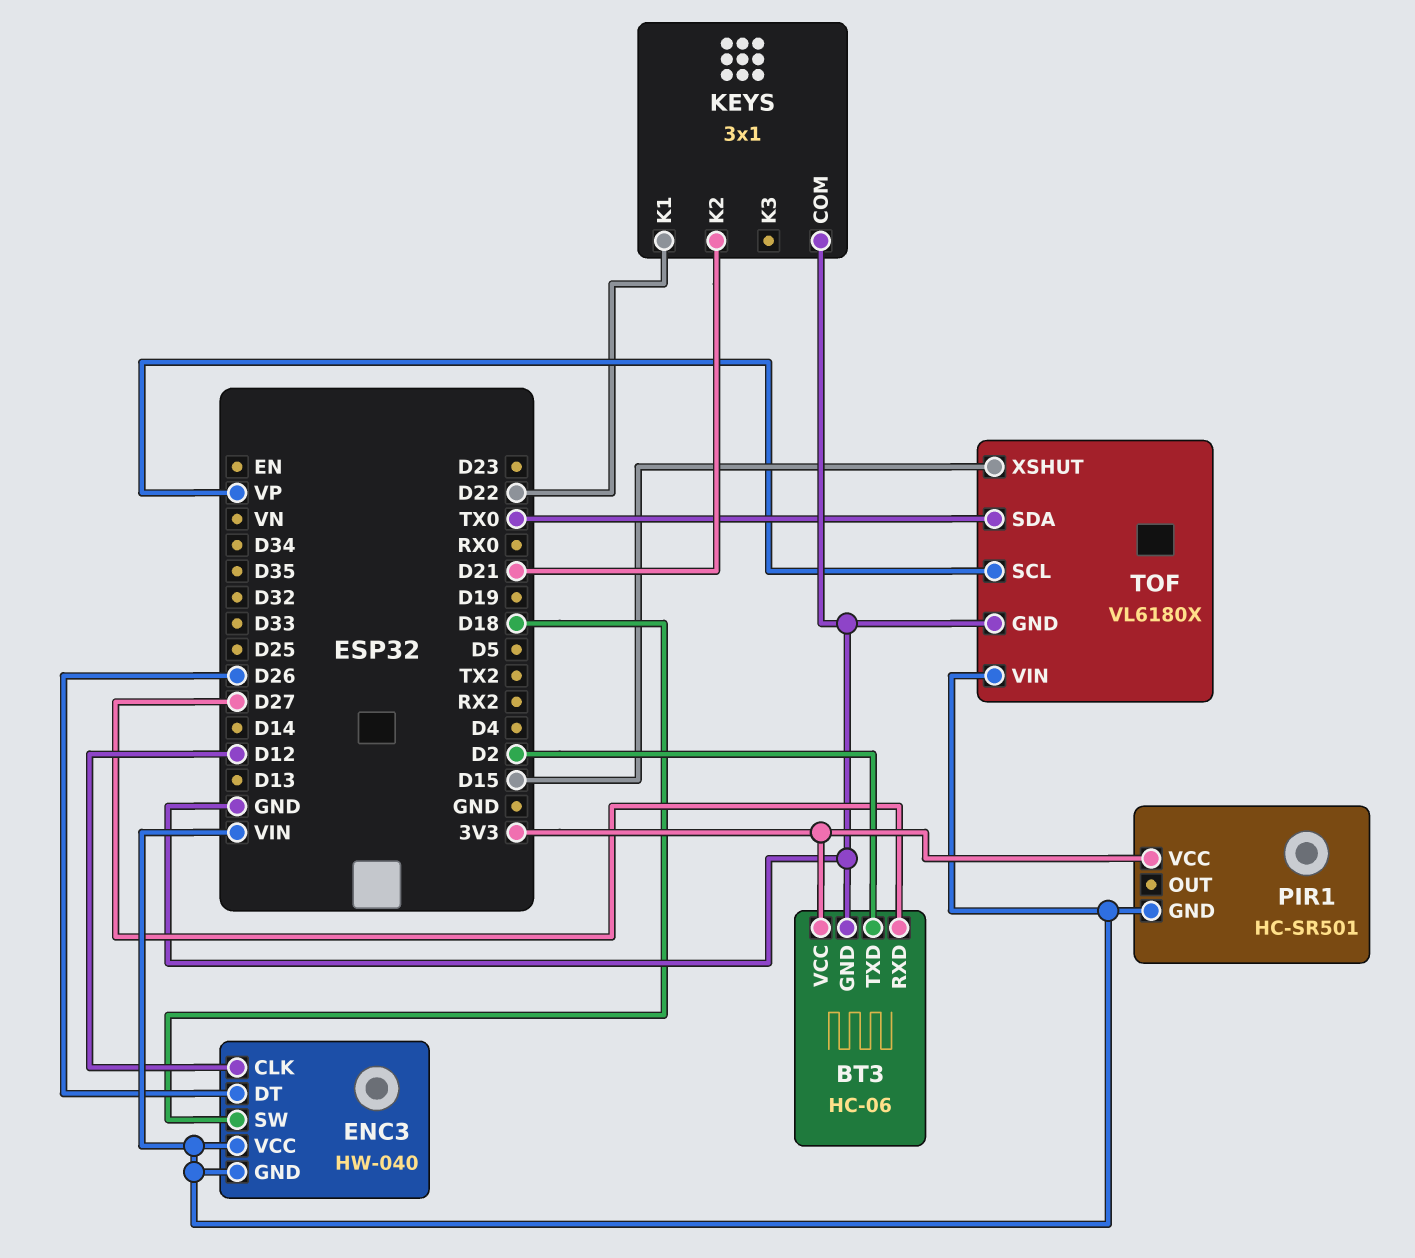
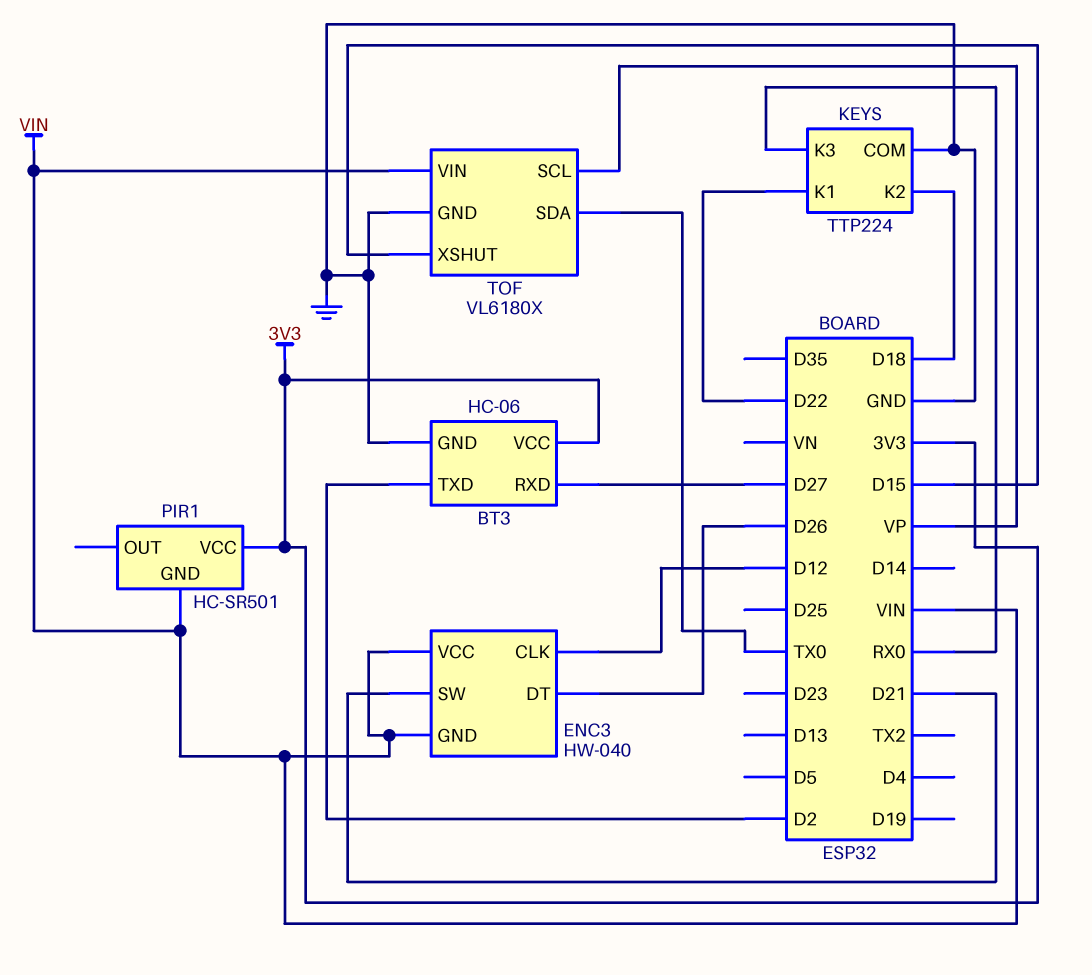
ENC3 pin SW: D18 -> D21
KEYS: 3x1 -> TTP224
KEYS pin K2: D21 -> D18
KEYS pin K3: none -> RX0

